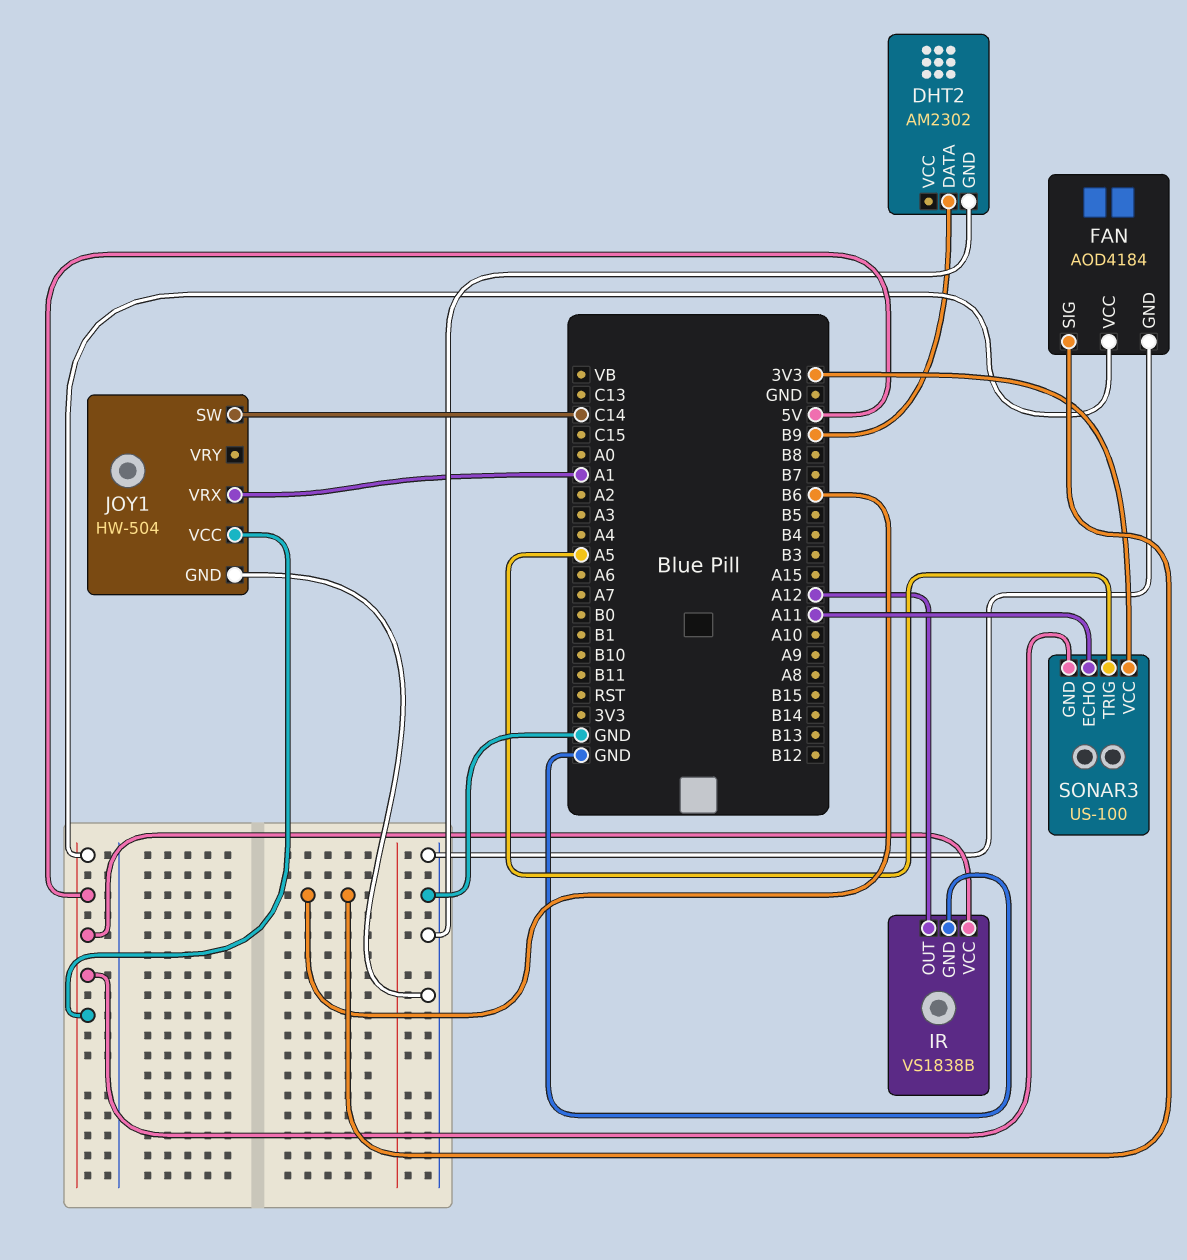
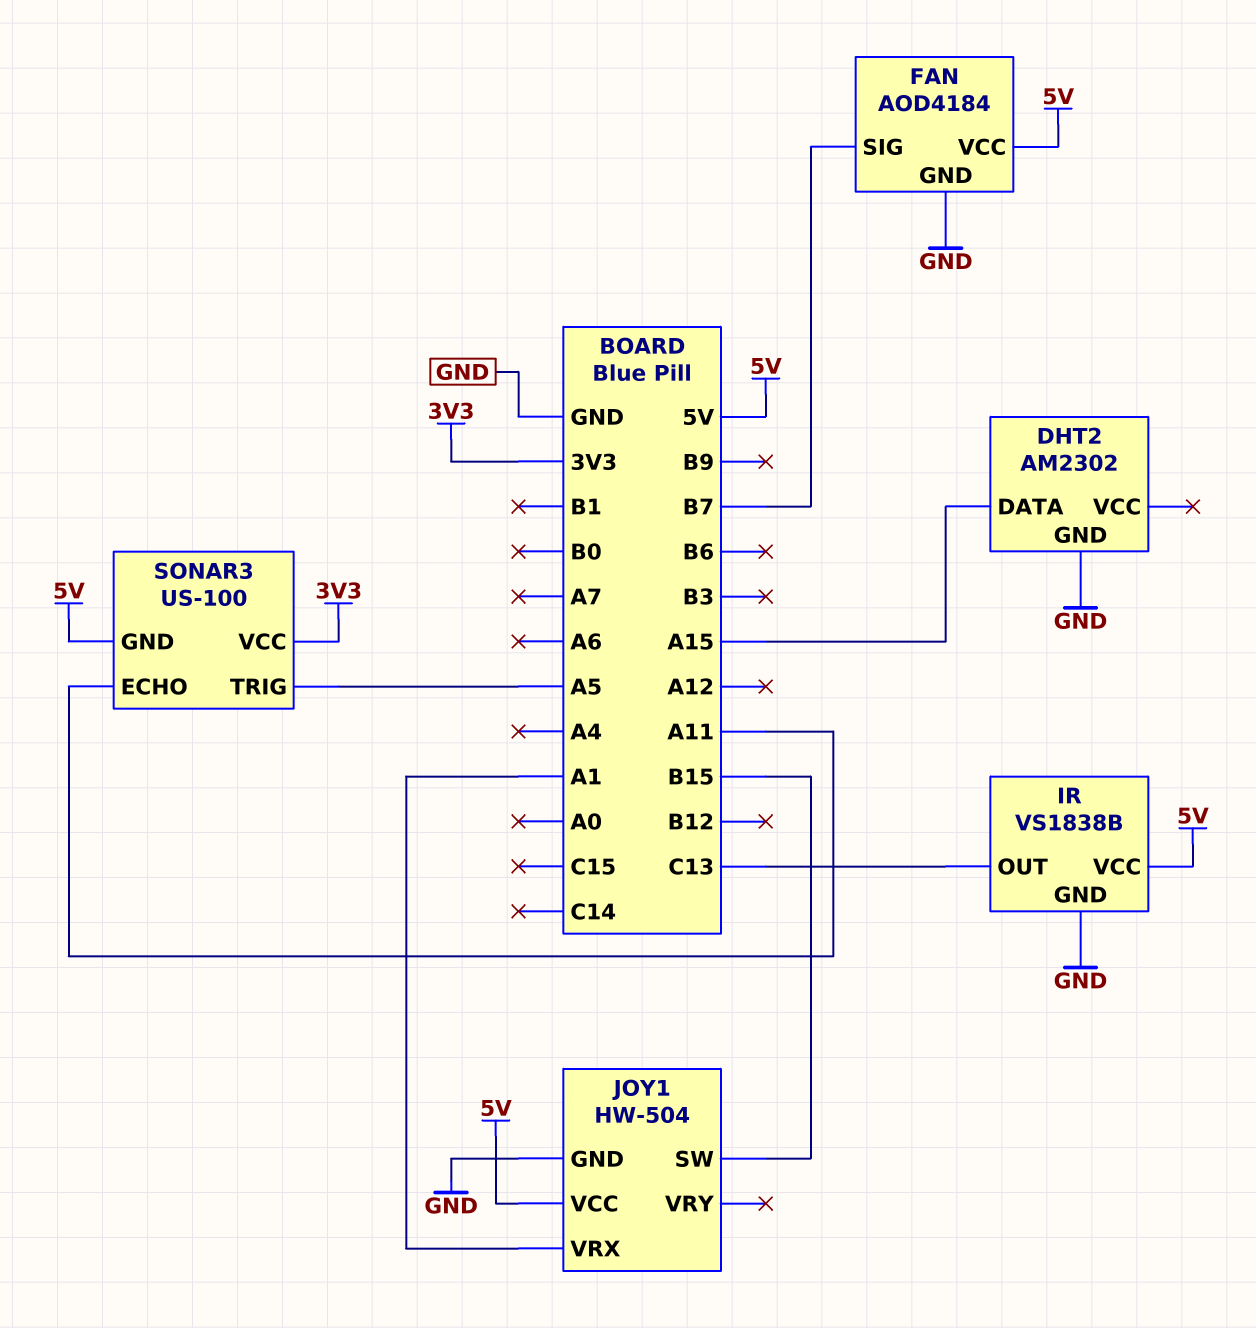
DHT2 pin DATA: B9 -> A15
FAN pin SIG: B6 -> B7
IR pin OUT: A12 -> C13
JOY1 pin SW: C14 -> B15

